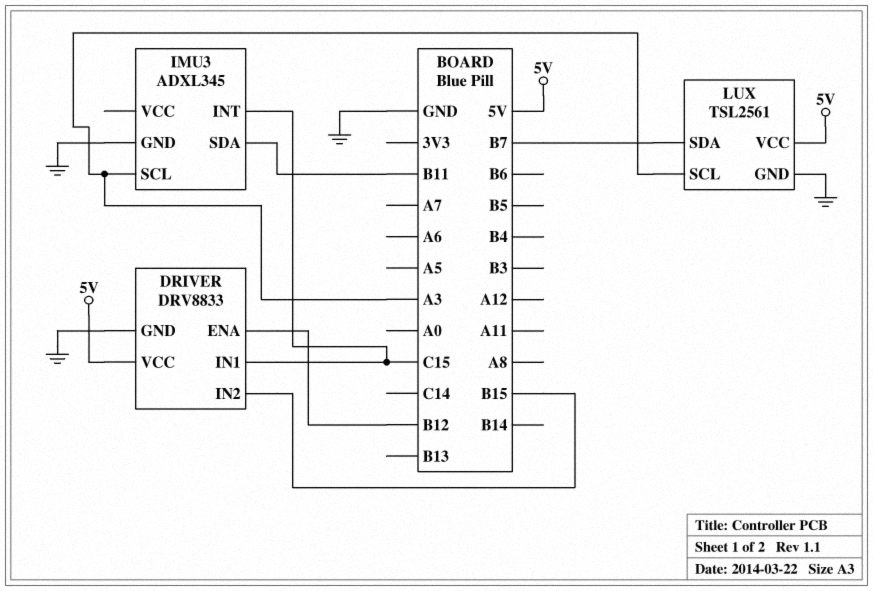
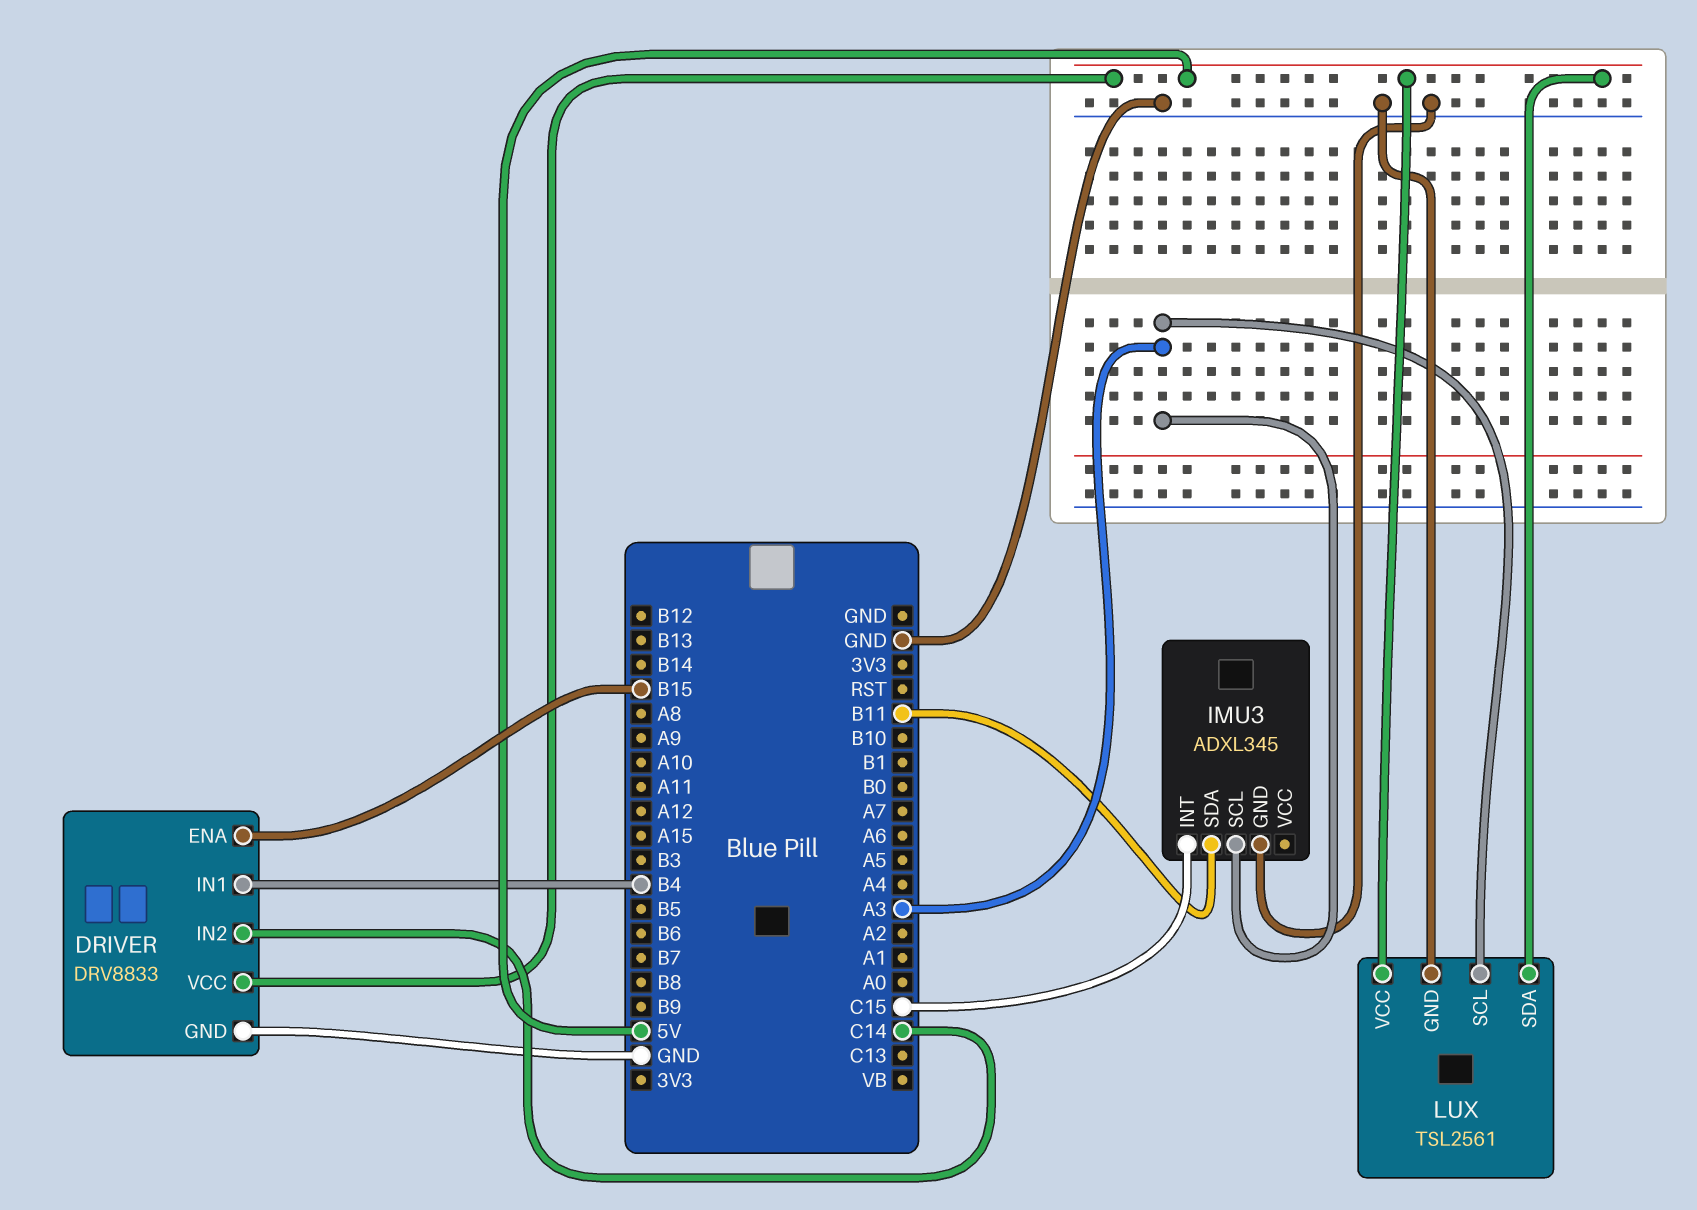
DRIVER pin ENA: B12 -> B15
DRIVER pin IN1: C15 -> B4
DRIVER pin IN2: B15 -> C14
LUX pin SDA: B7 -> 5V

